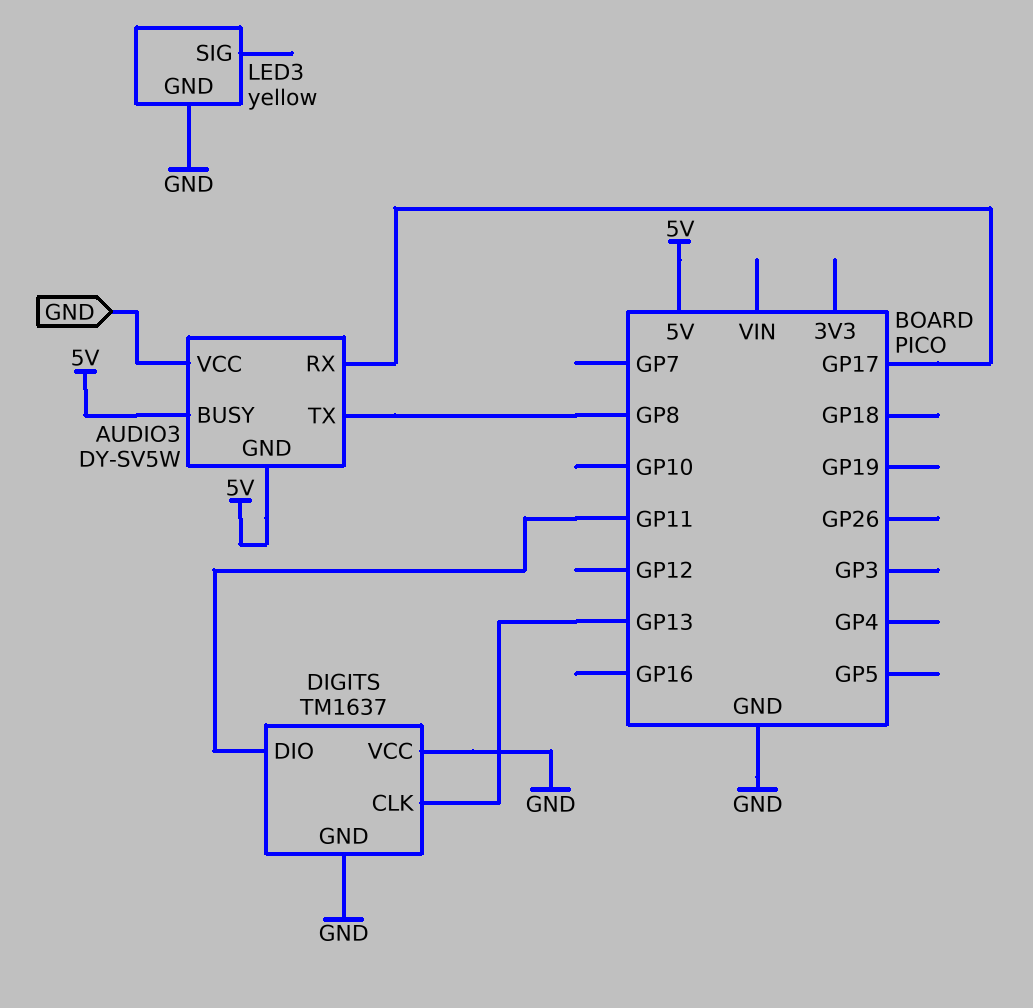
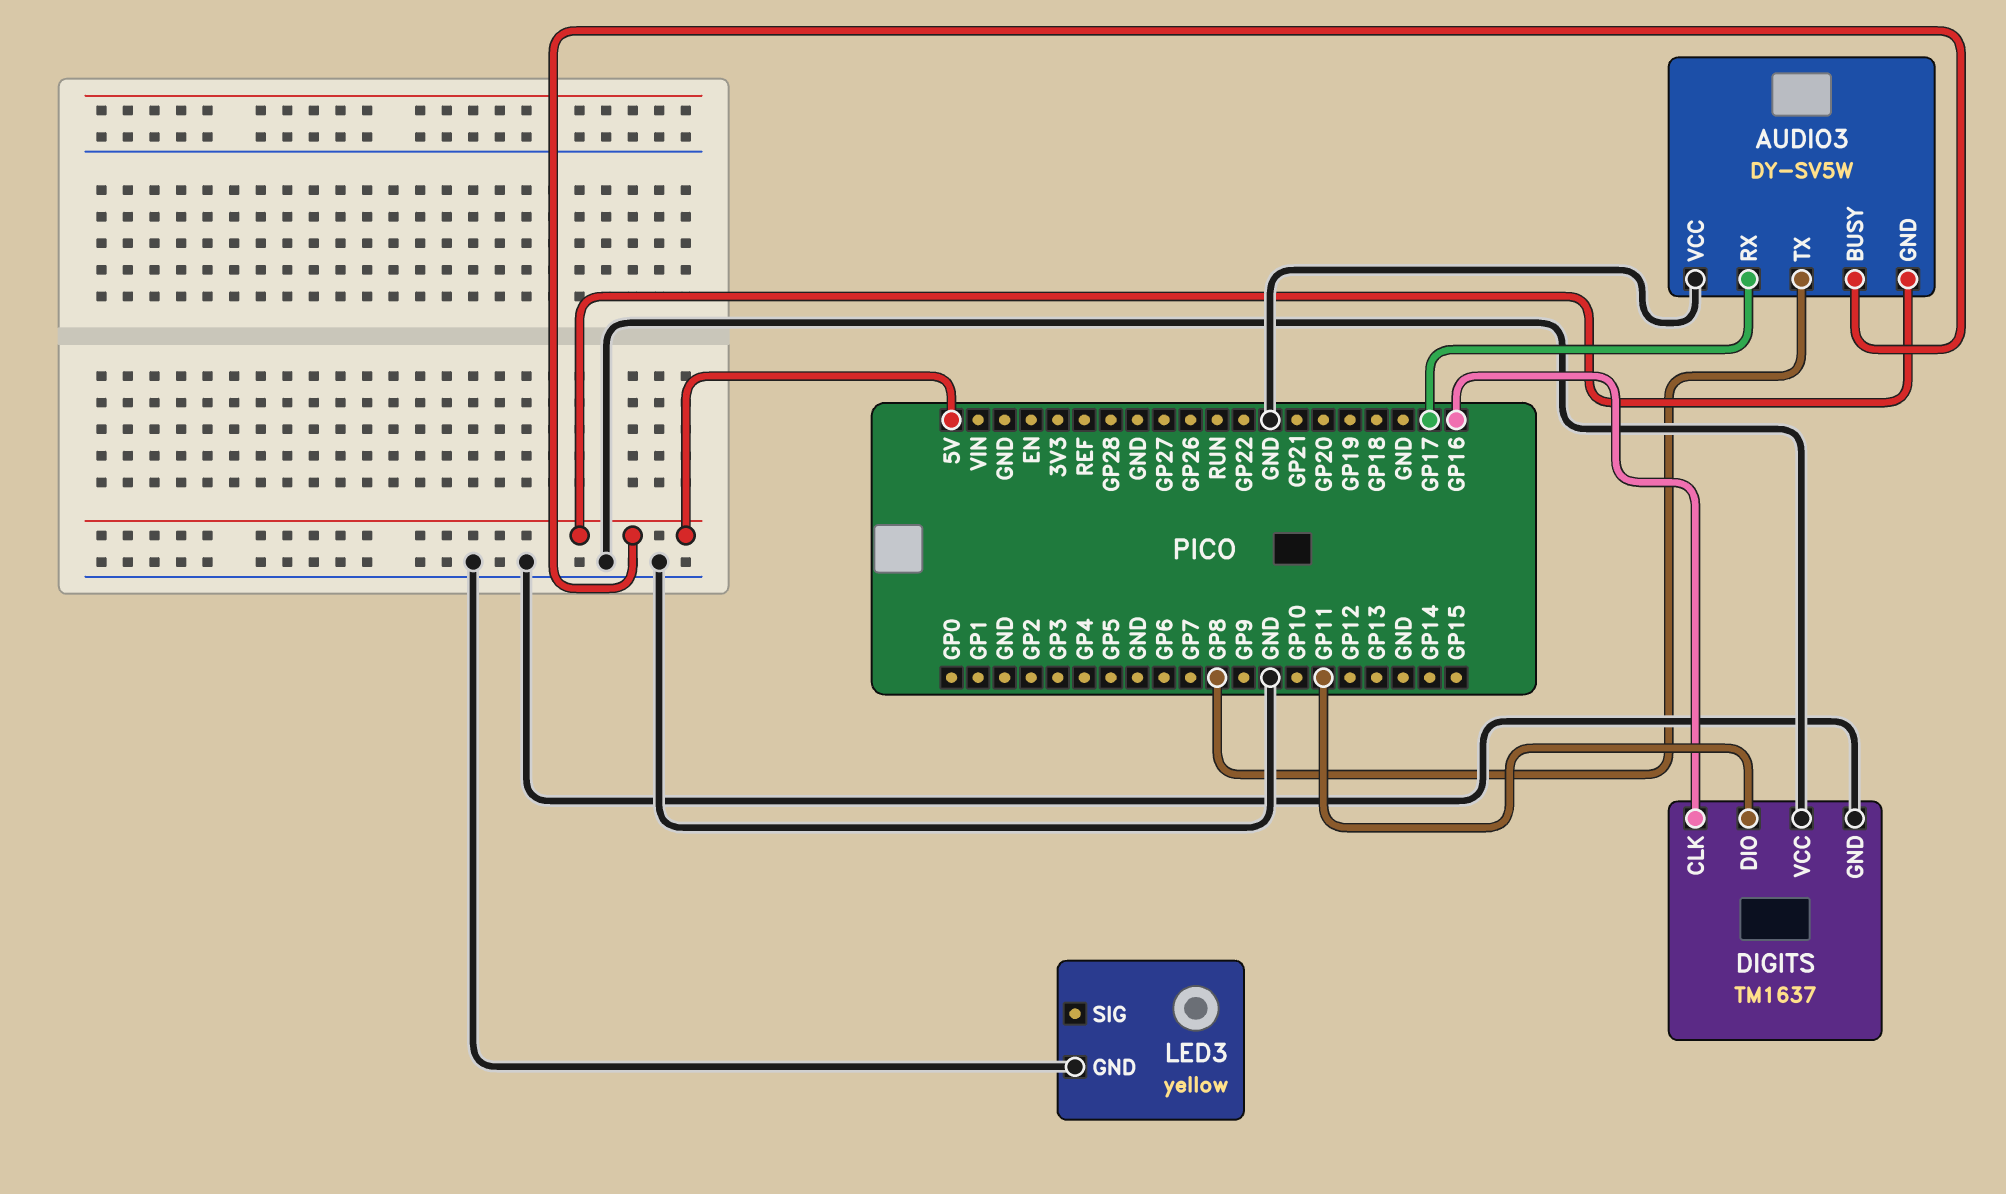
DIGITS pin CLK: GP13 -> GP16

